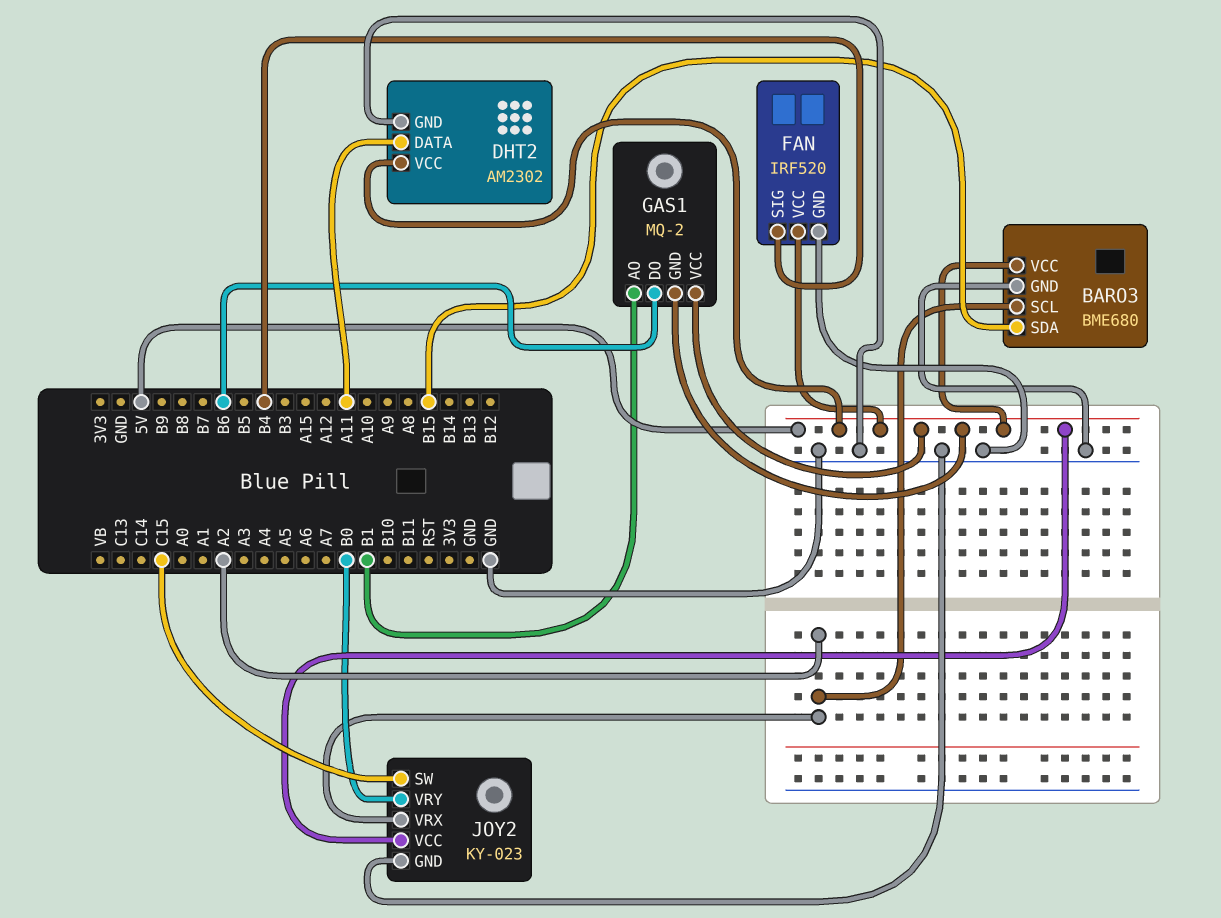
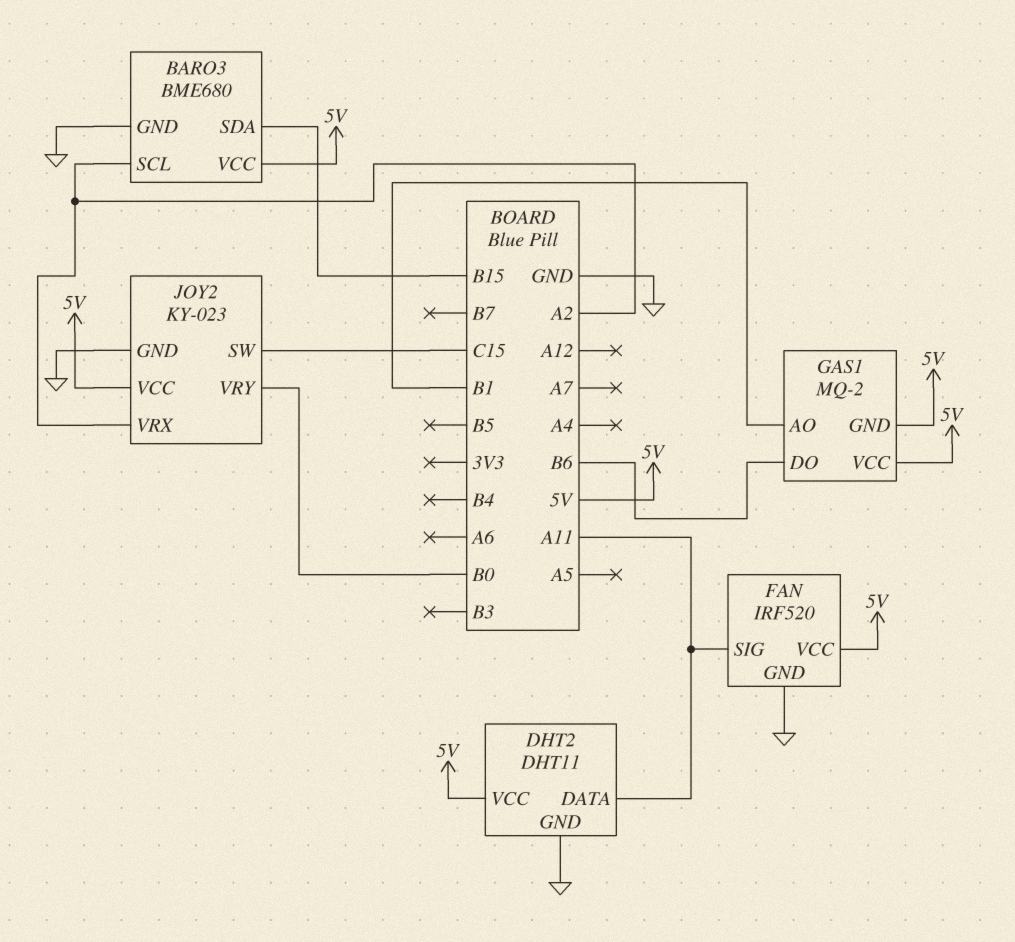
DHT2: AM2302 -> DHT11
FAN pin SIG: B4 -> A11

